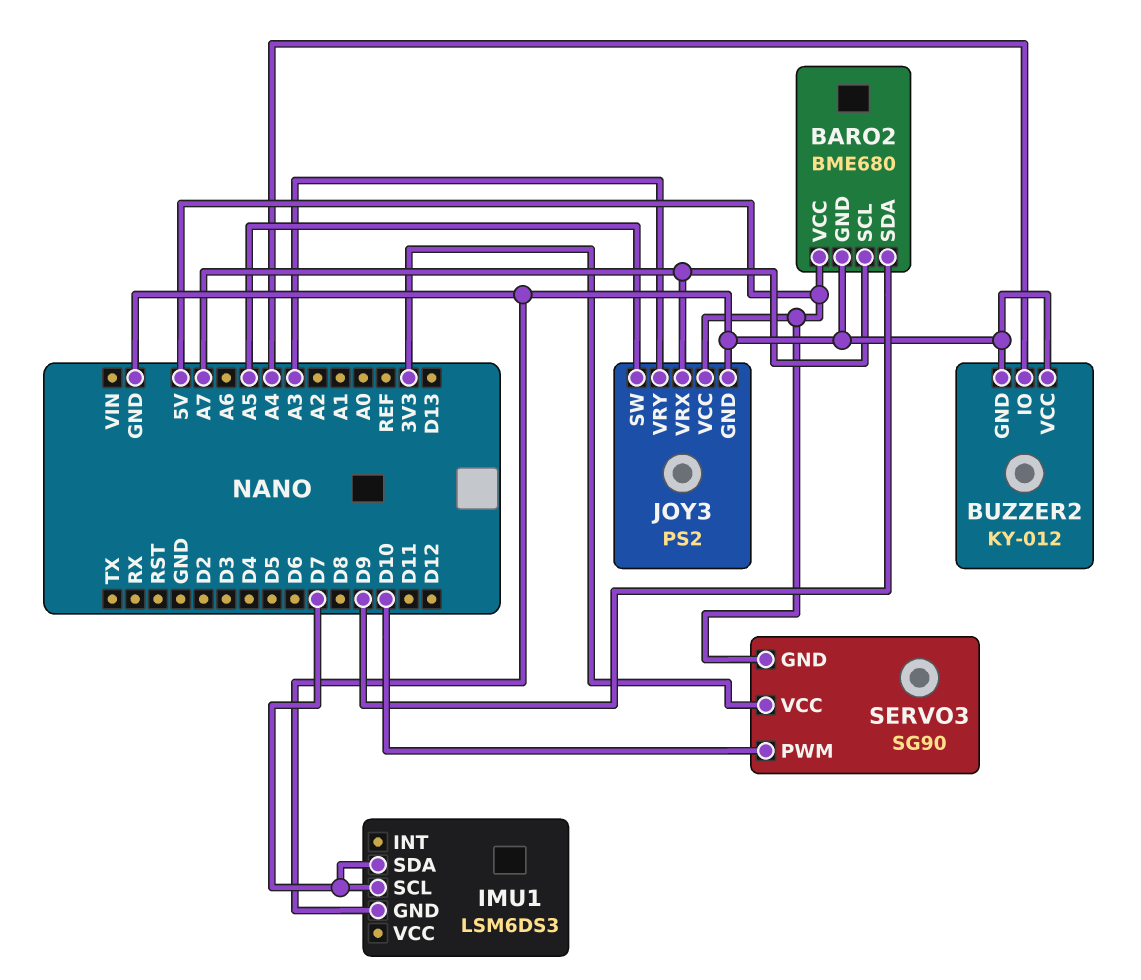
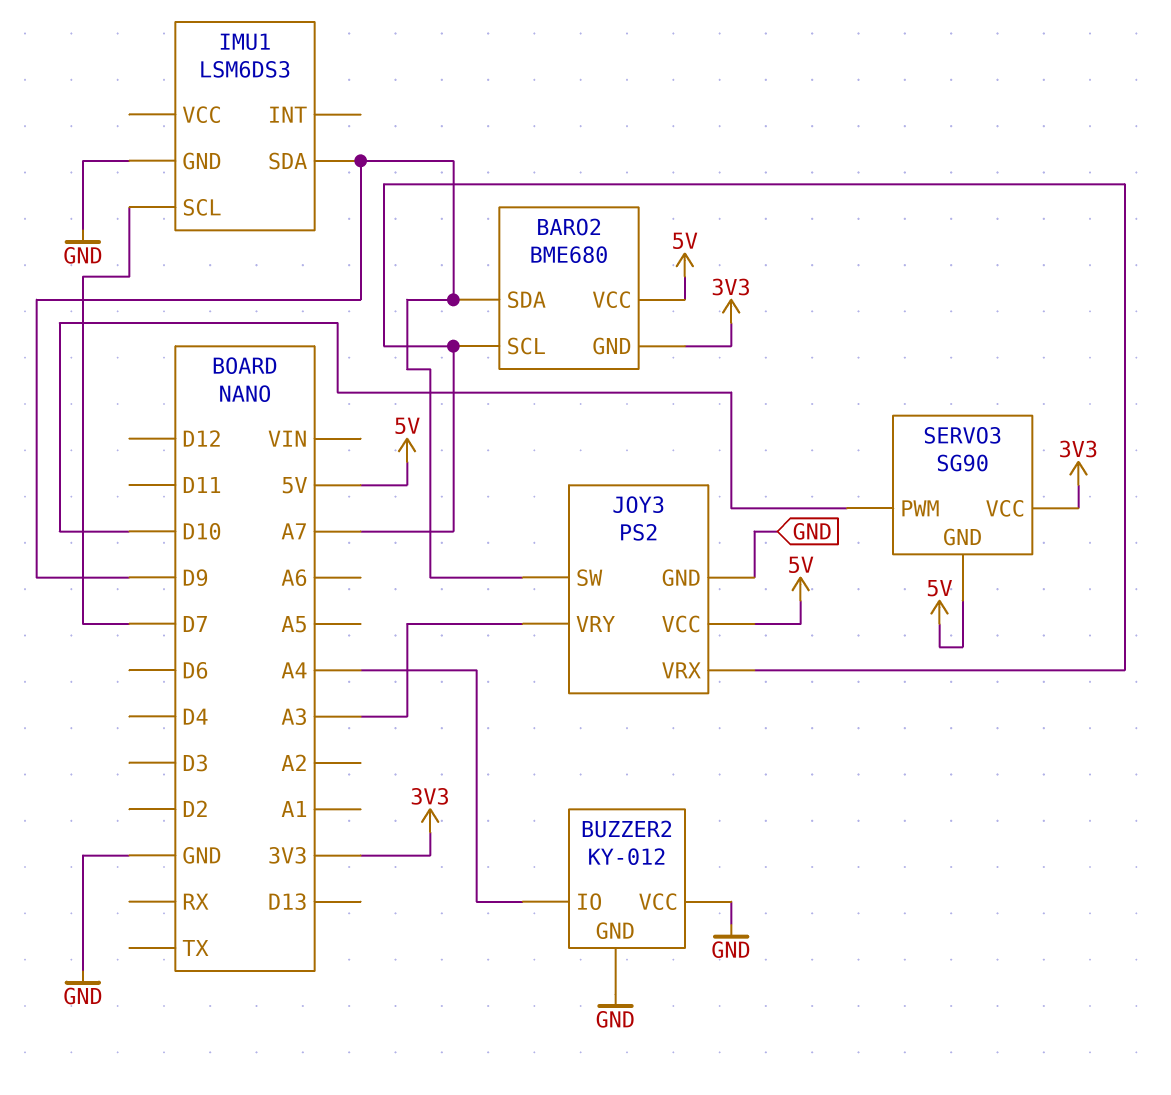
BARO2 pin GND: GND -> 3V3
IMU1 pin SDA: D7 -> D9
JOY3 pin SW: A5 -> D9

